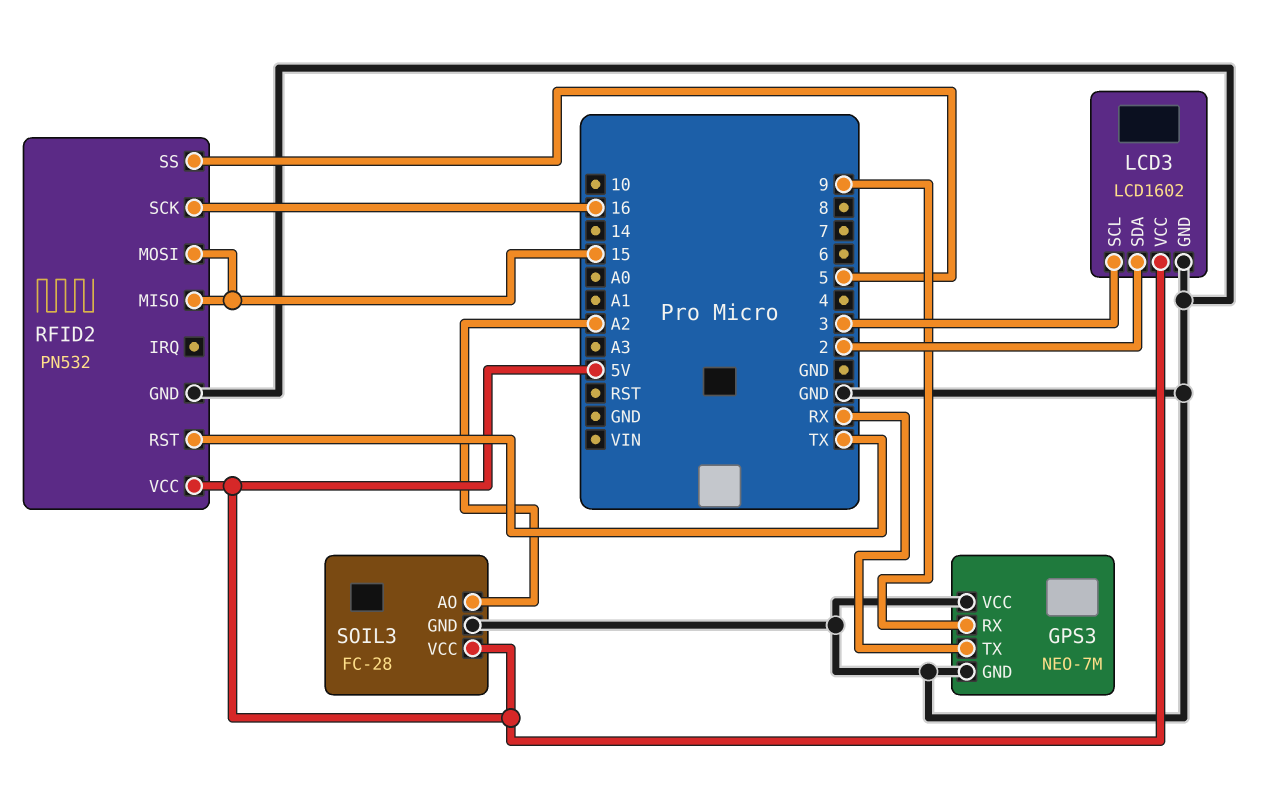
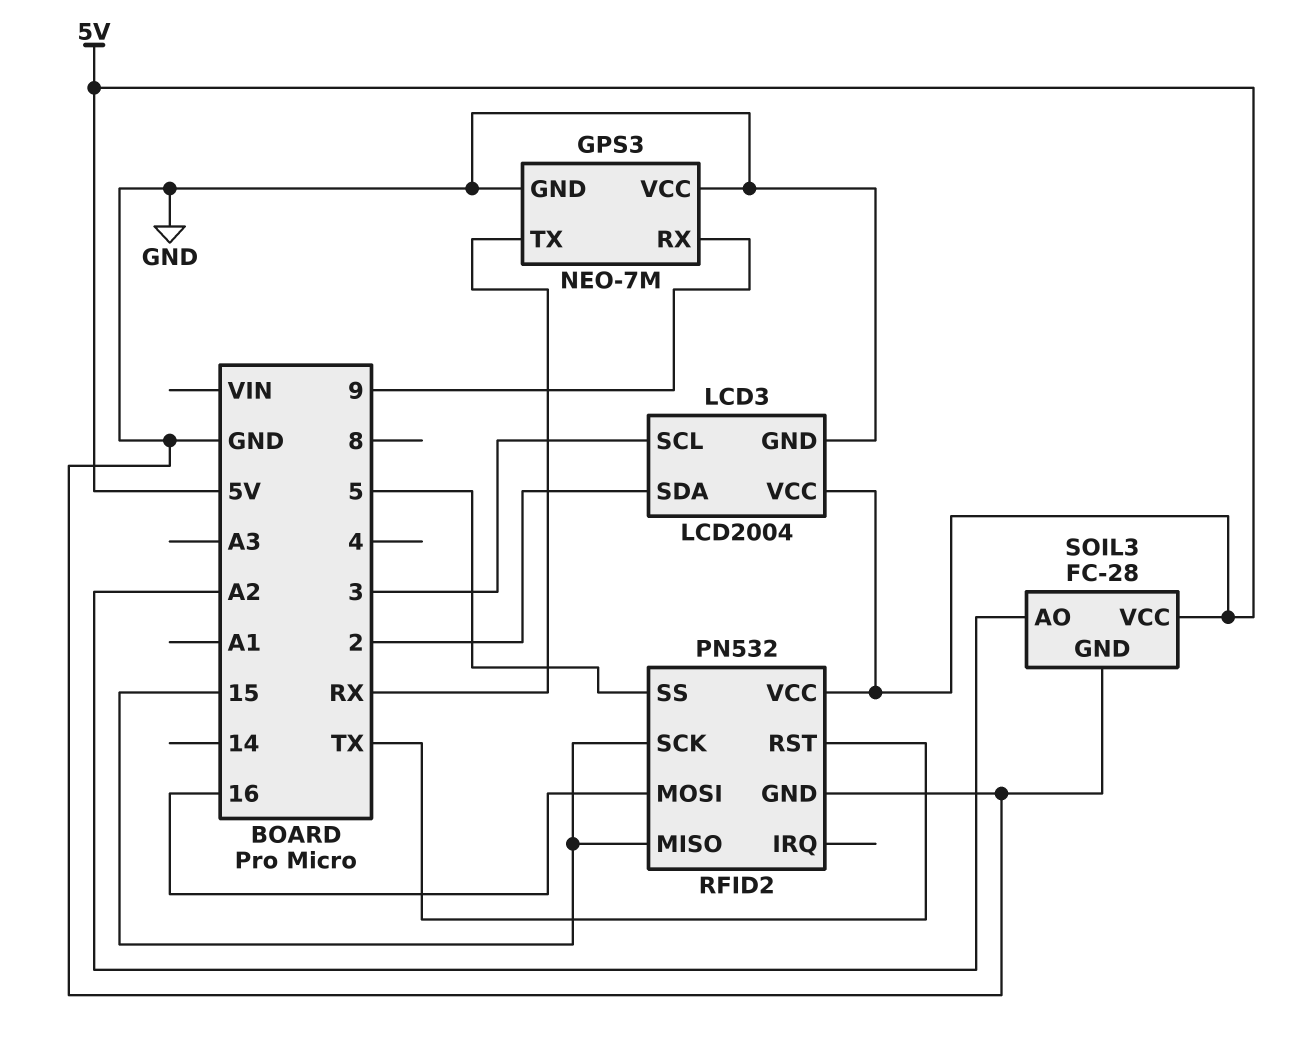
LCD3: LCD1602 -> LCD2004
RFID2 pin MOSI: 15 -> 16
RFID2 pin SCK: 16 -> 15

